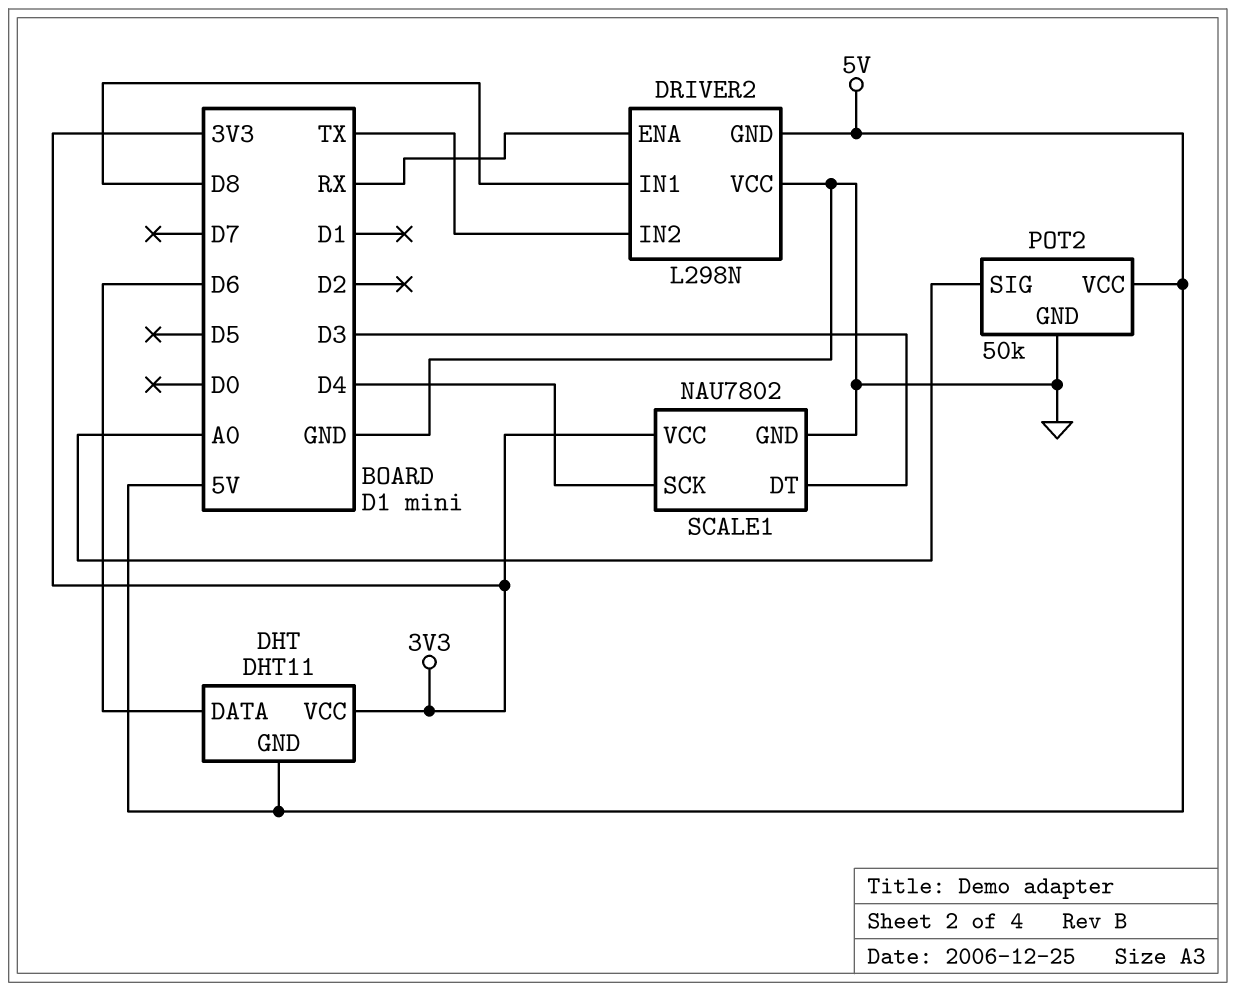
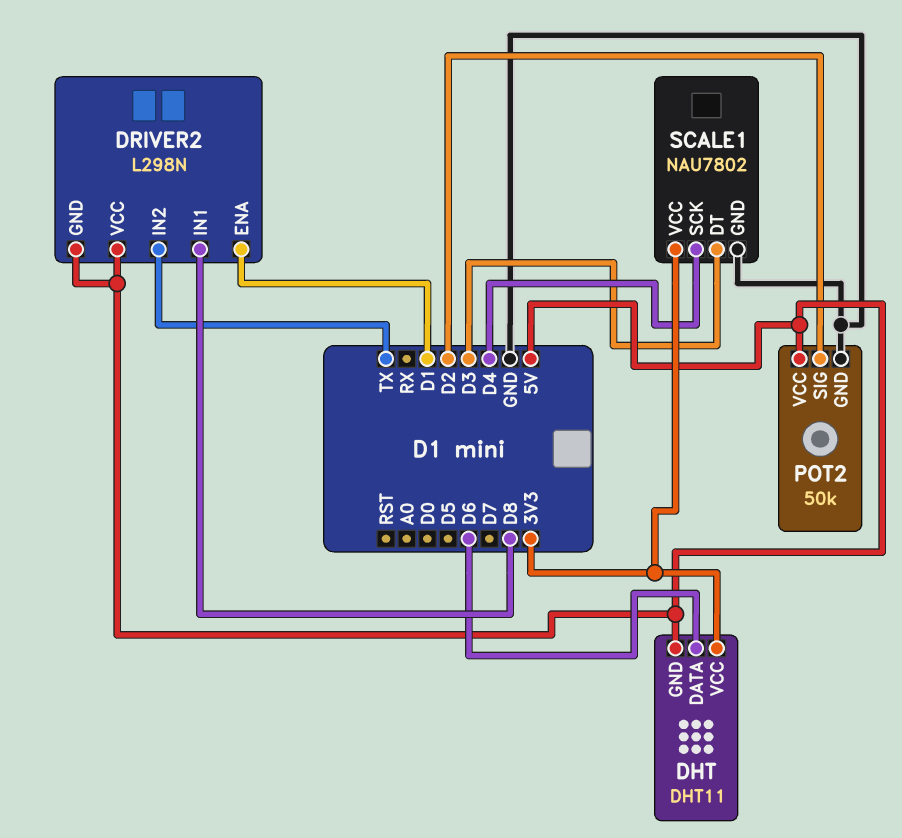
DRIVER2 pin ENA: RX -> D1
DRIVER2 pin VCC: GND -> 5V
POT2 pin SIG: A0 -> D2

